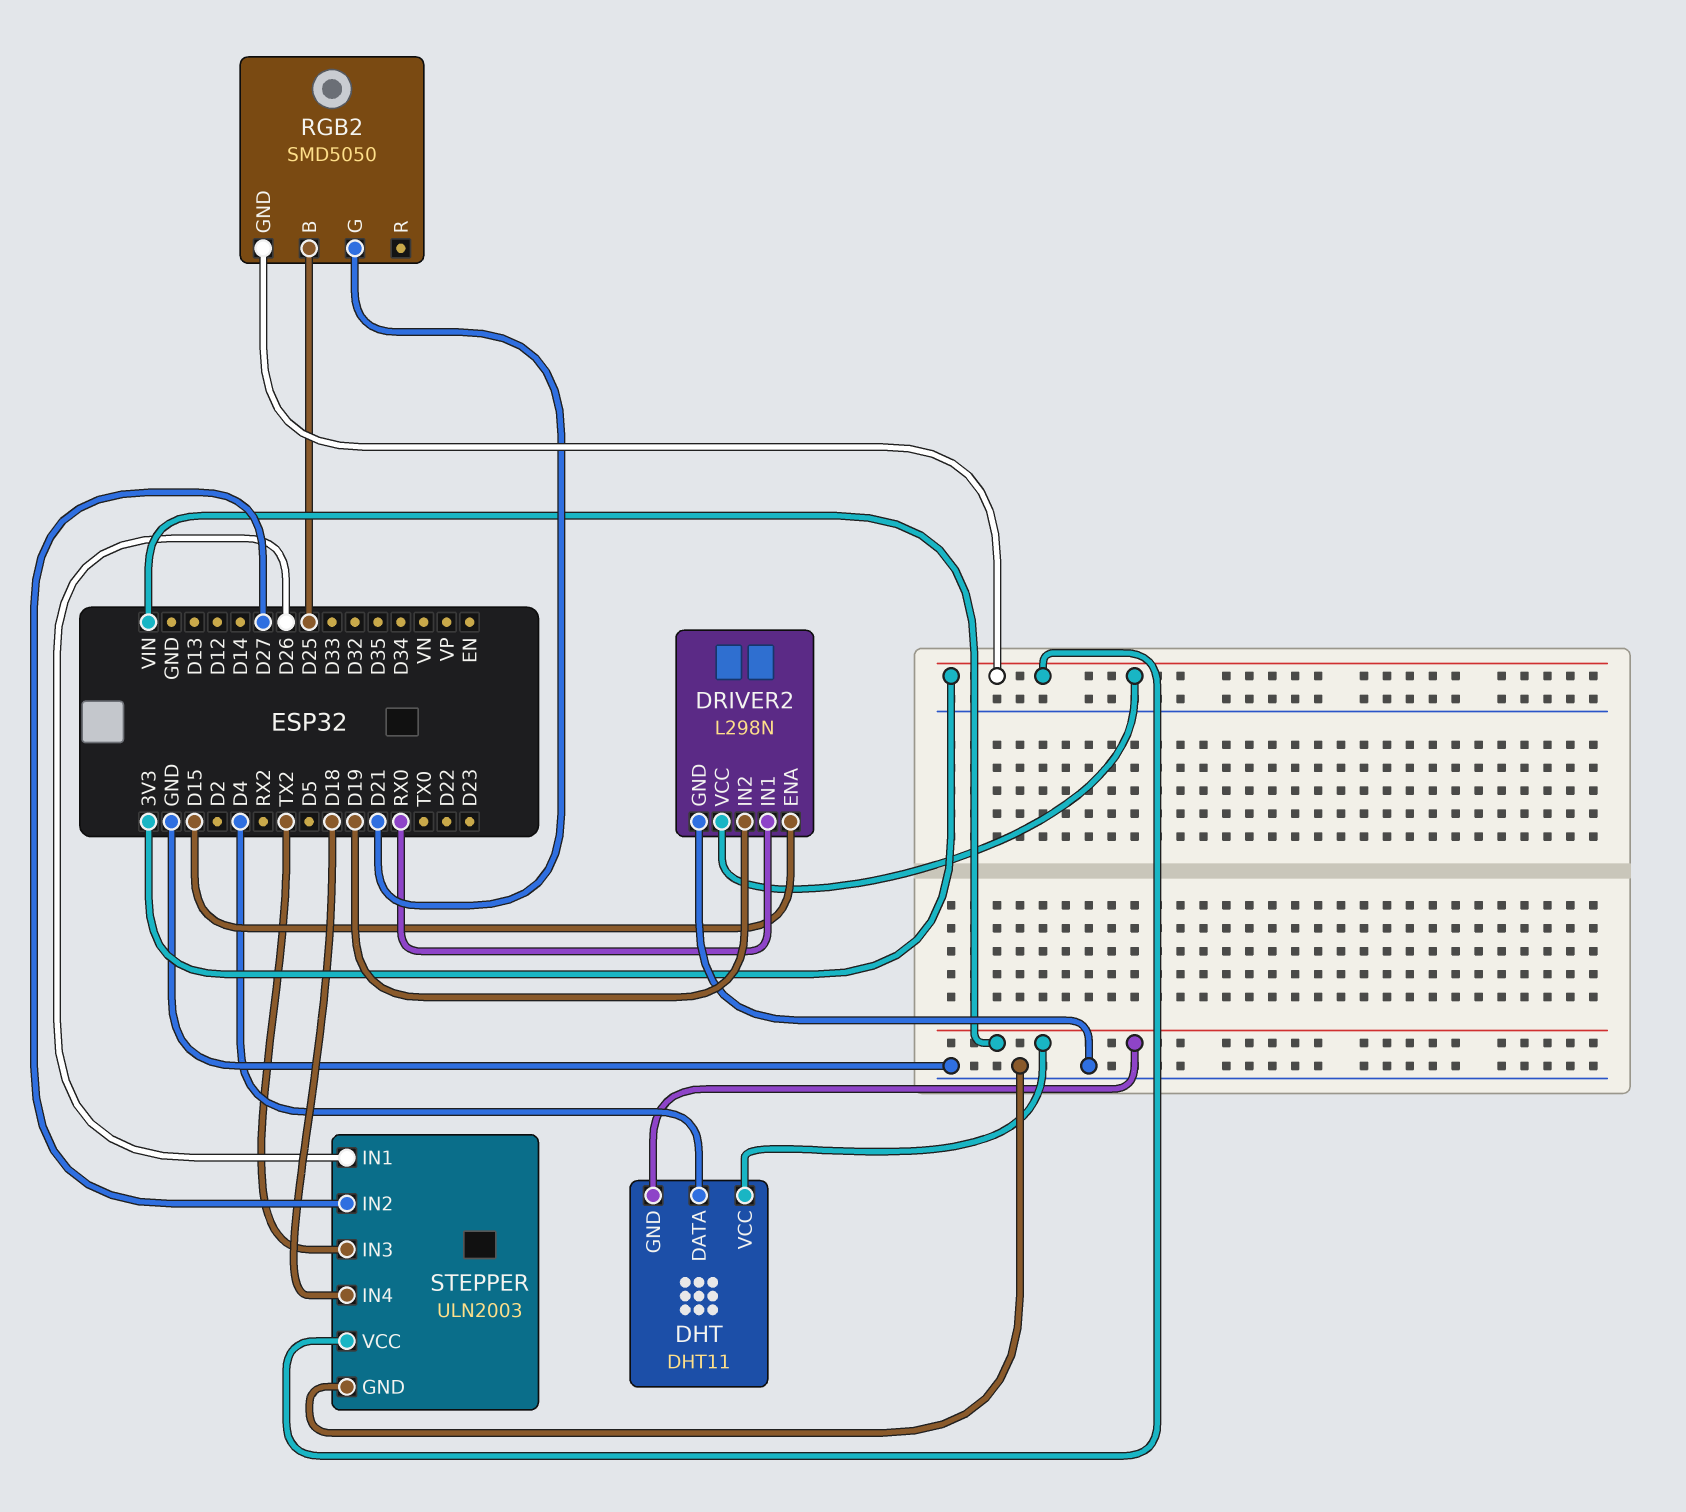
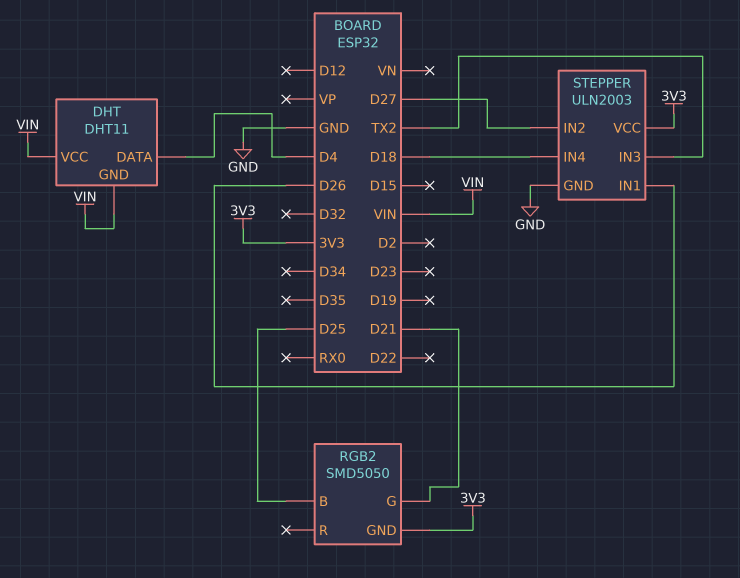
DRIVER2: L298N -> none
DRIVER2 pin ENA: D15 -> none
DRIVER2 pin GND: GND -> none
DRIVER2 pin IN1: RX0 -> none
DRIVER2 pin IN2: D19 -> none
DRIVER2 pin VCC: 3V3 -> none

